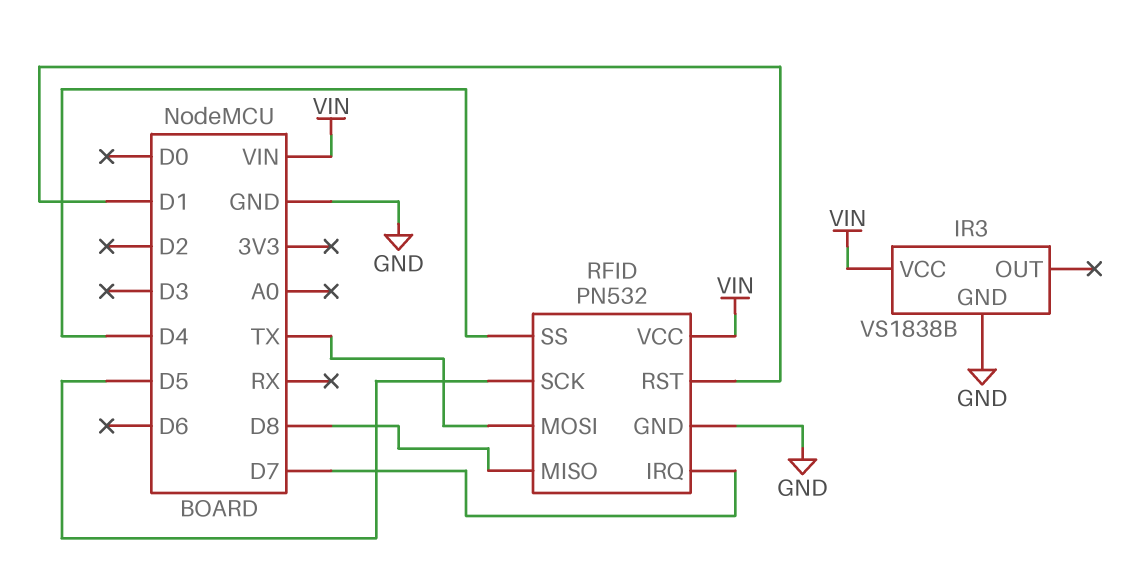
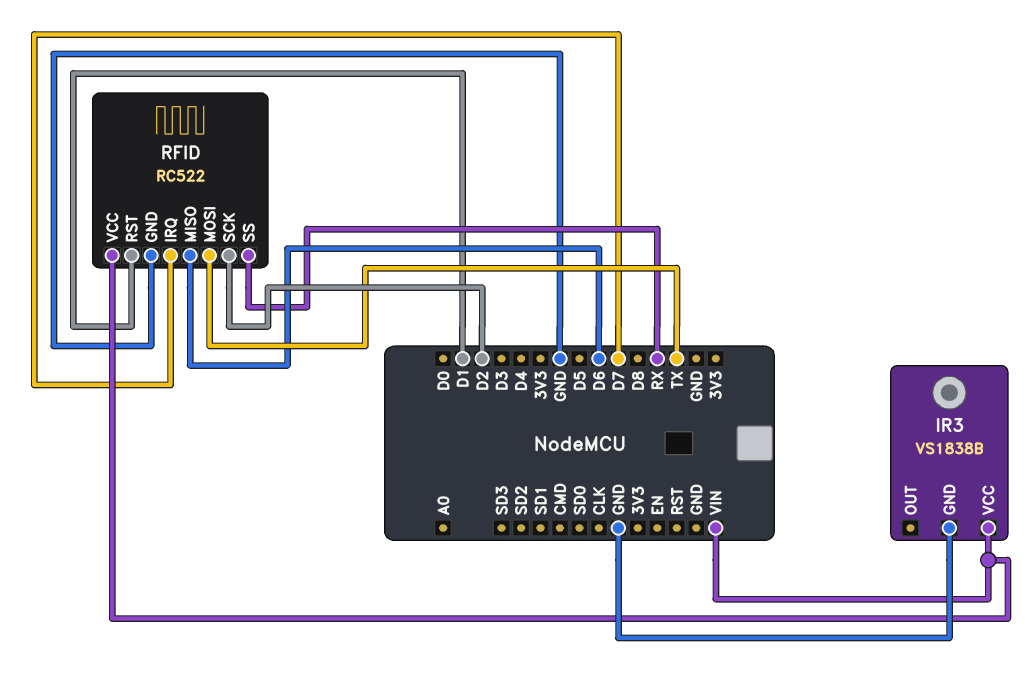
RFID: PN532 -> RC522
RFID pin MISO: D8 -> D6
RFID pin SCK: D5 -> D2
RFID pin SS: D4 -> RX

